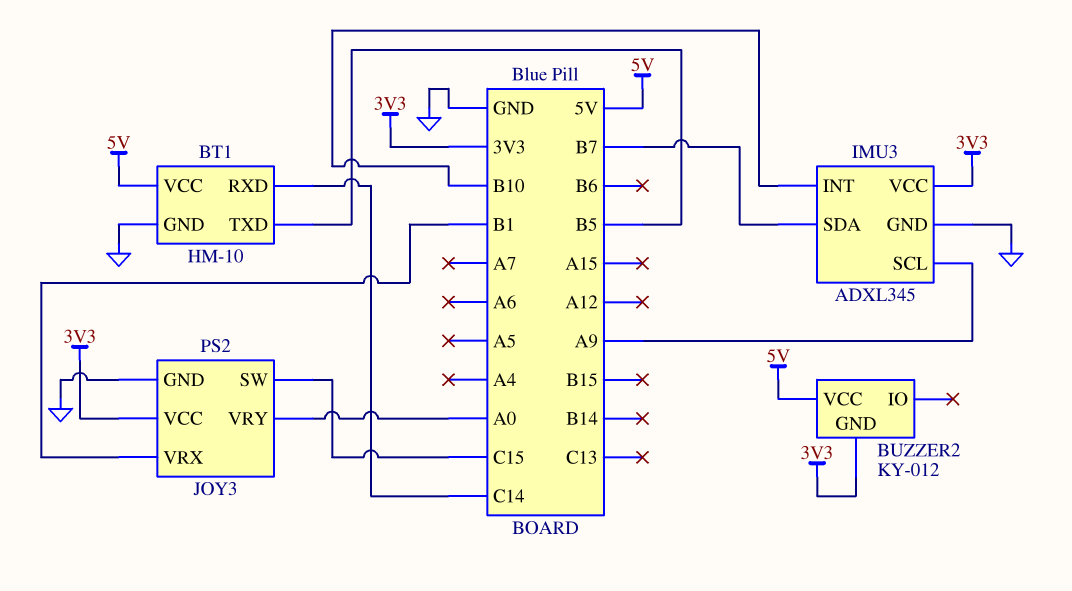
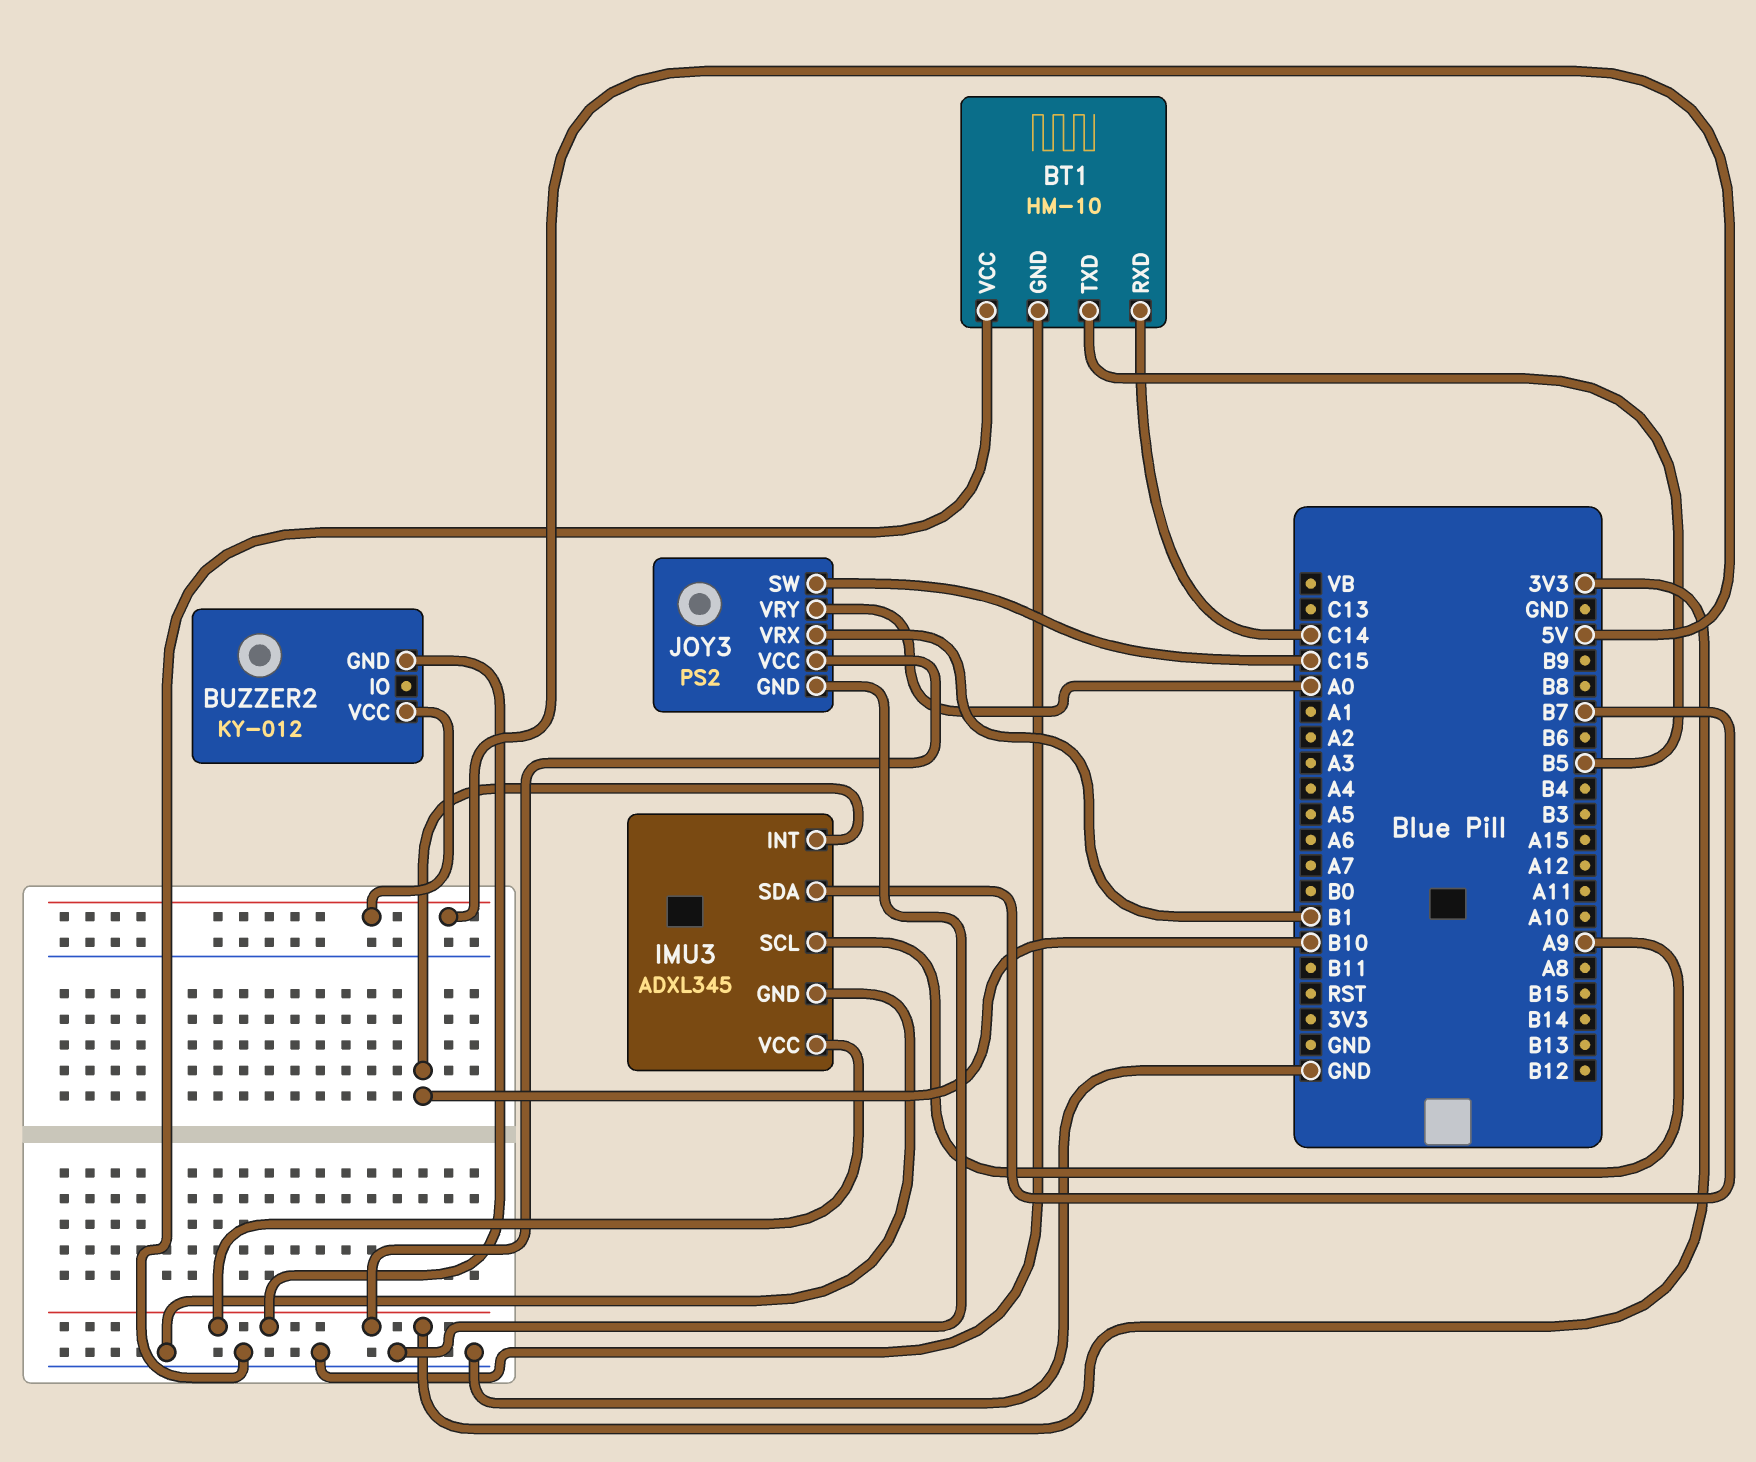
BT1 pin VCC: 5V -> GND

